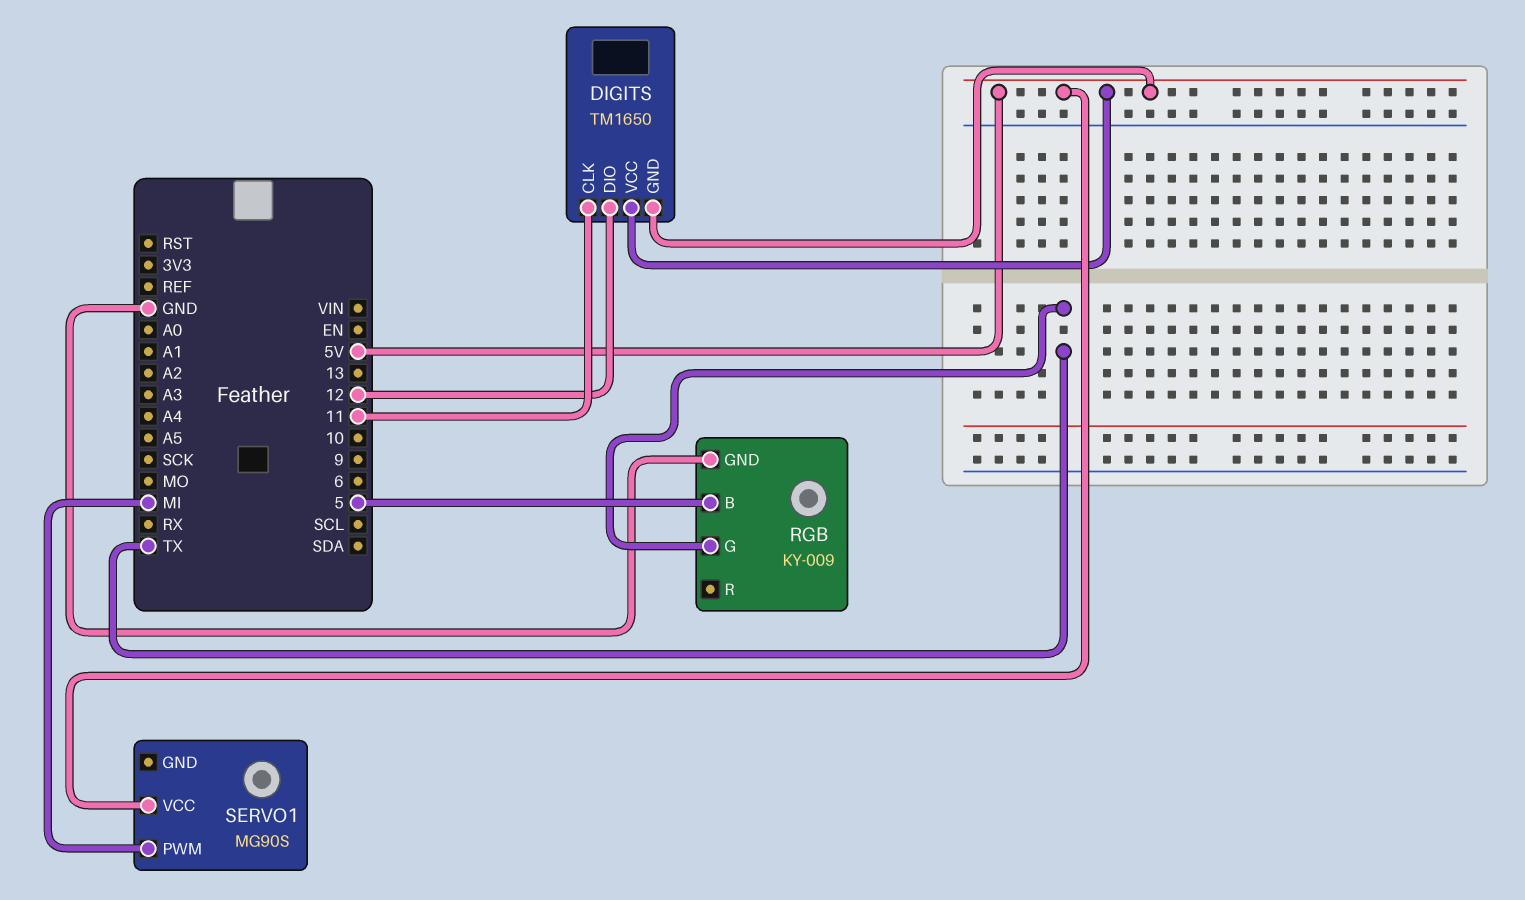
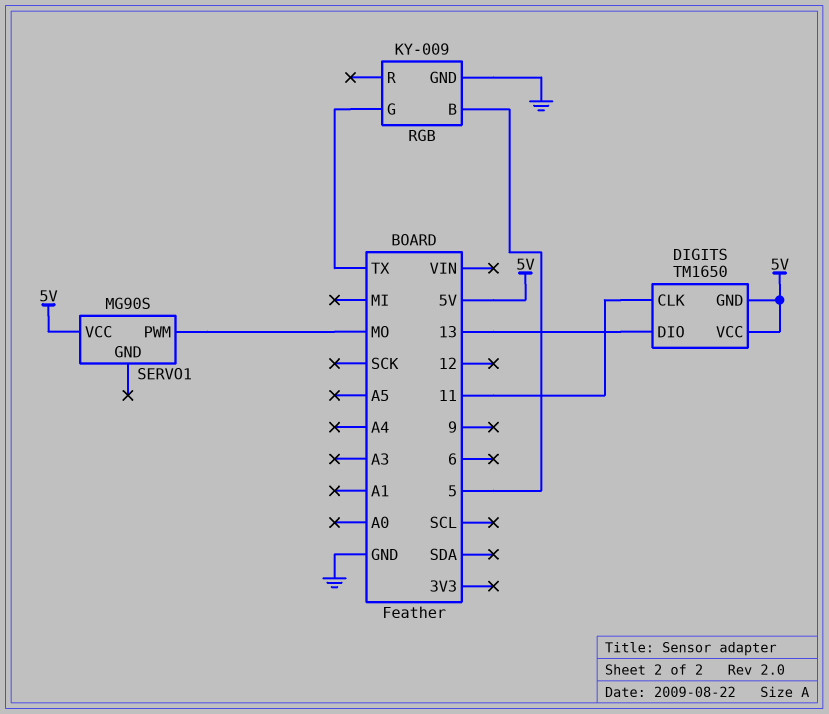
DIGITS pin DIO: 12 -> 13
SERVO1 pin PWM: MI -> MO

